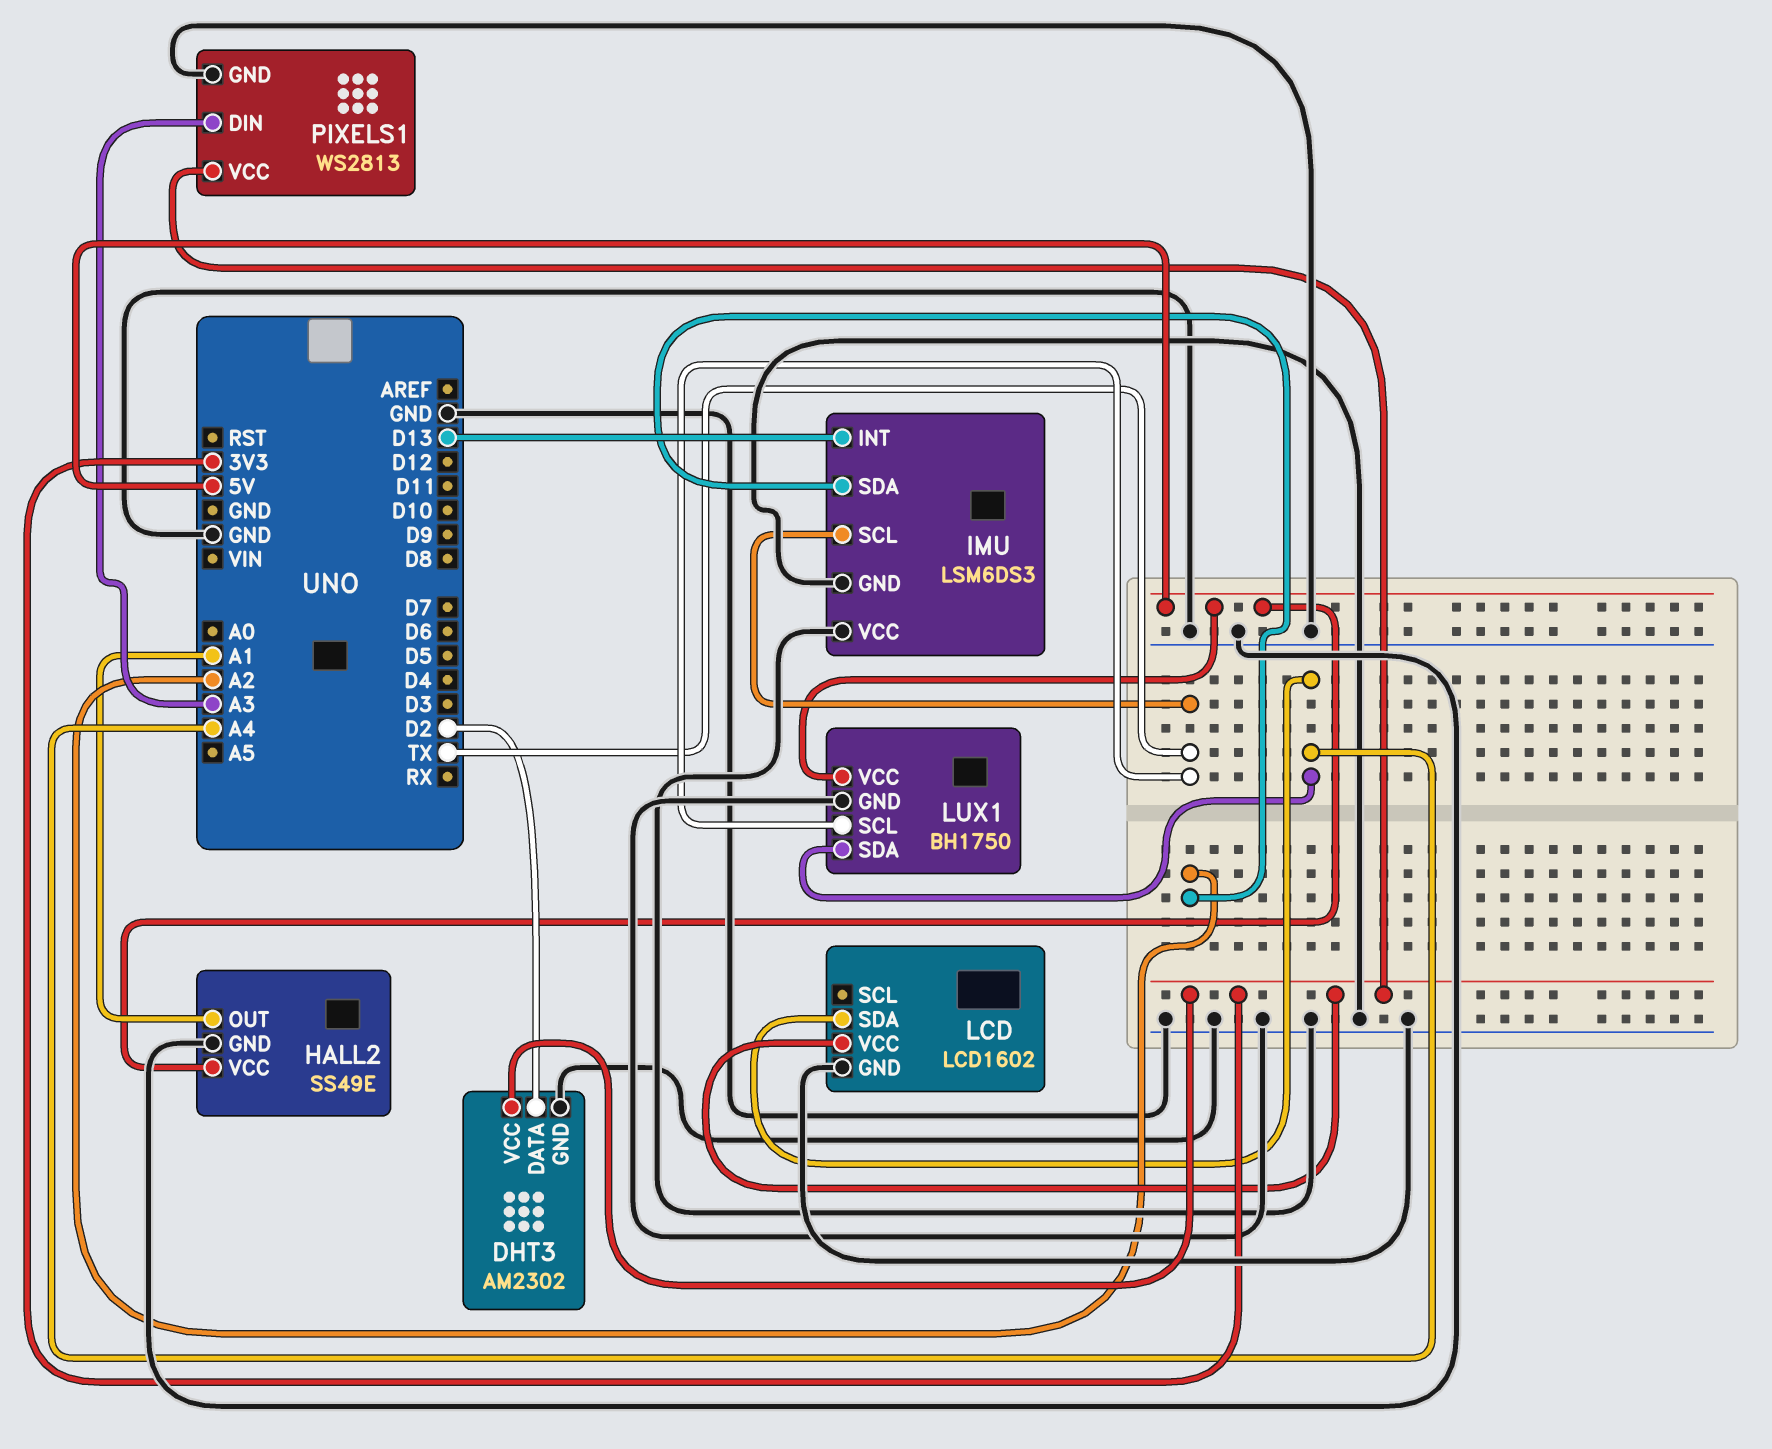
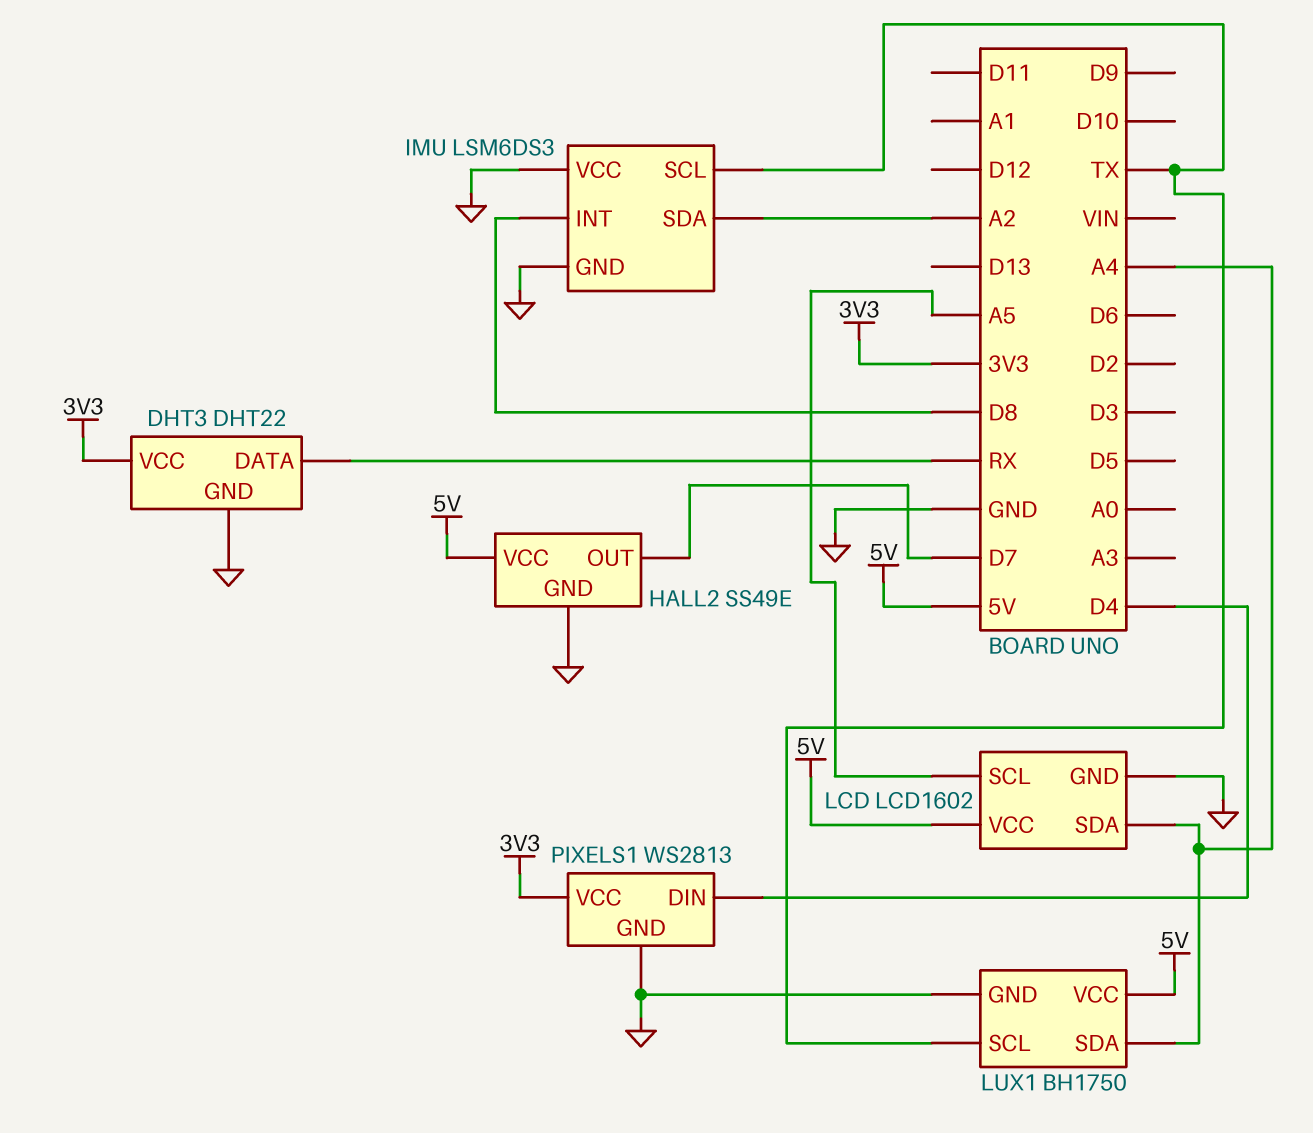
DHT3: AM2302 -> DHT22
DHT3 pin DATA: D2 -> RX
HALL2 pin OUT: A1 -> D7
IMU pin INT: D13 -> D8
LCD pin SCL: none -> A5
LCD pin VCC: 3V3 -> 5V
PIXELS1 pin DIN: A3 -> D4

